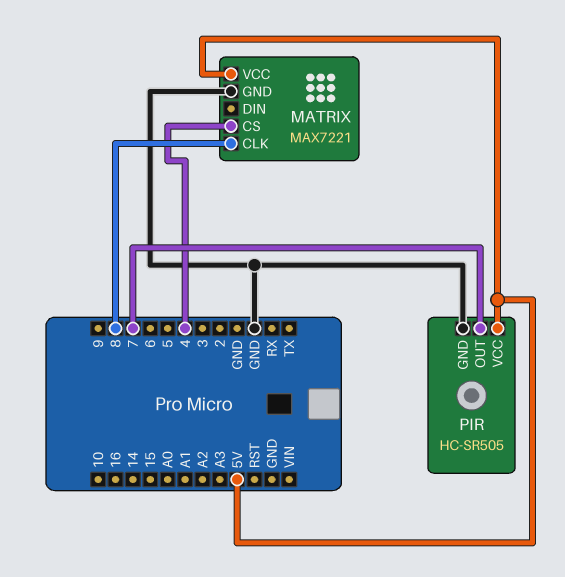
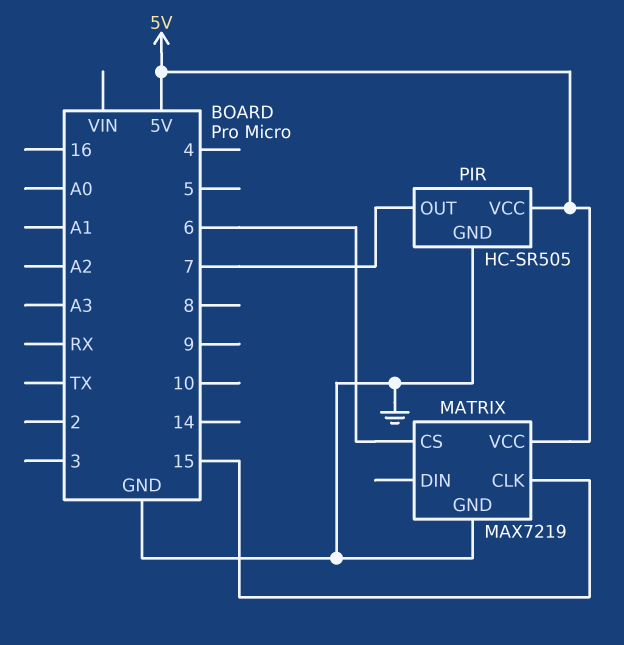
MATRIX: MAX7221 -> MAX7219
MATRIX pin CLK: 8 -> 15
MATRIX pin CS: 4 -> 6

